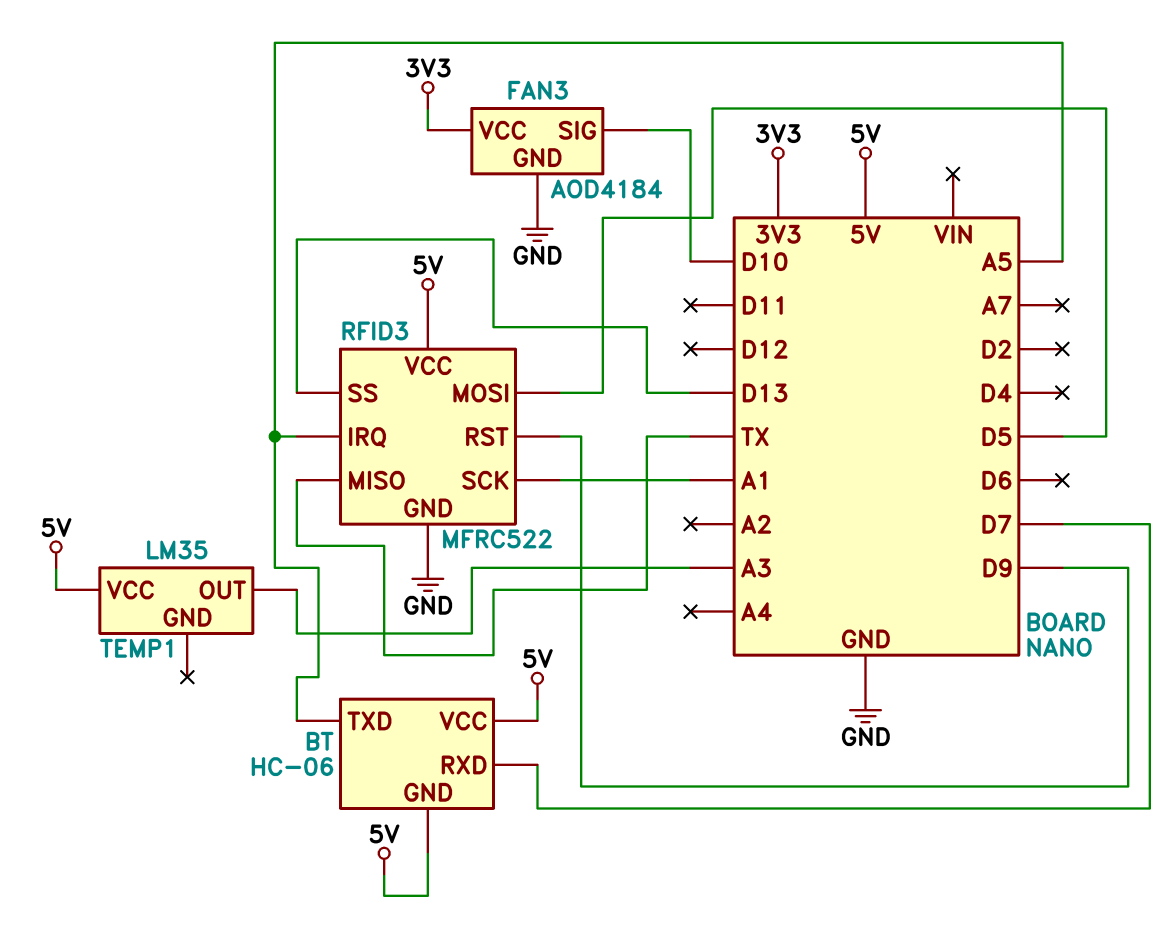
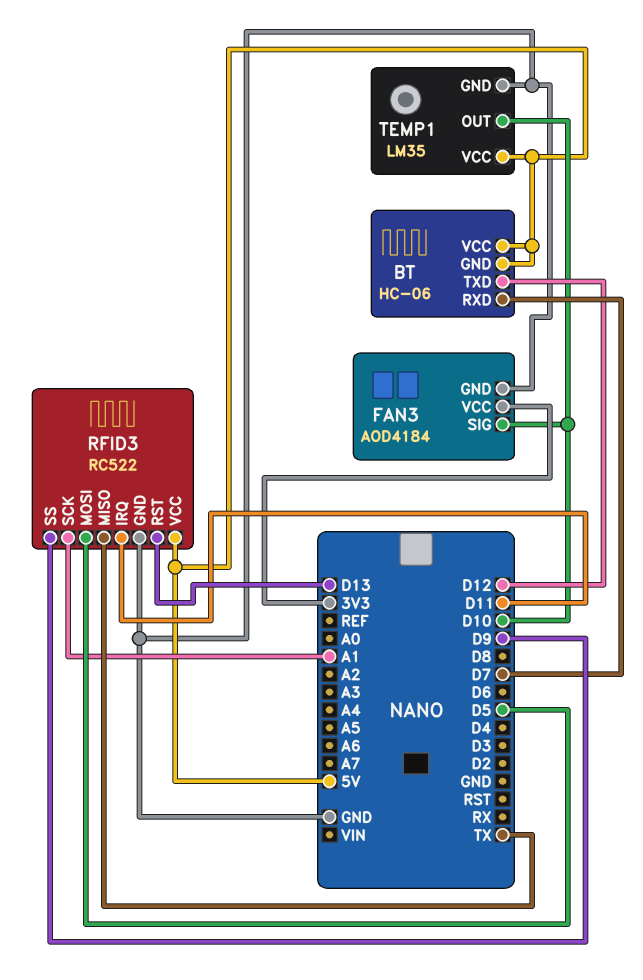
BT pin TXD: A5 -> D12
RFID3: MFRC522 -> RC522
RFID3 pin IRQ: A5 -> D11
RFID3 pin RST: D9 -> D13
RFID3 pin SS: D13 -> D9
TEMP1 pin GND: none -> GND
TEMP1 pin OUT: A3 -> D10

